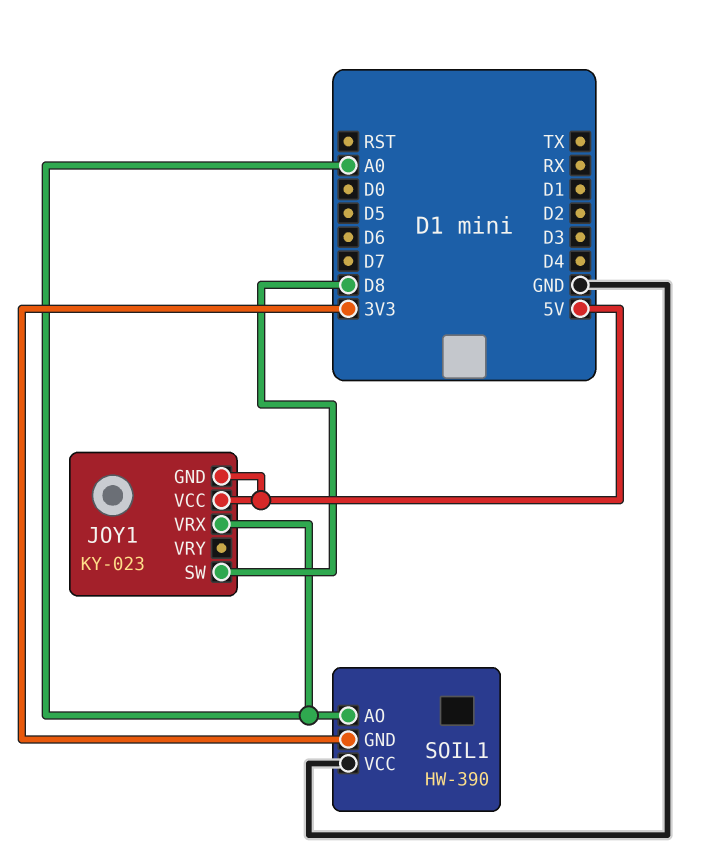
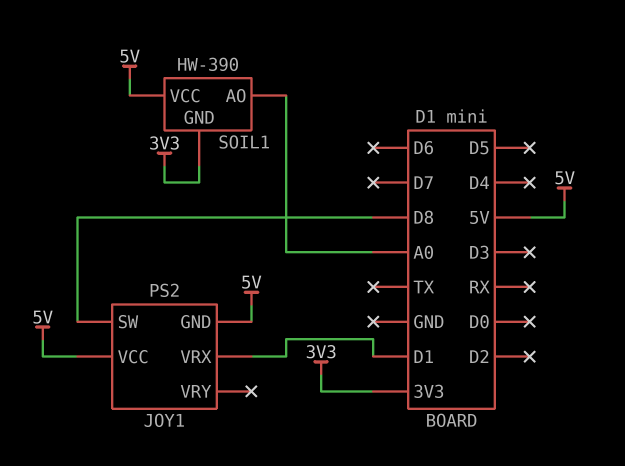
JOY1: KY-023 -> PS2
JOY1 pin VRX: A0 -> D1
SOIL1 pin VCC: GND -> 5V

